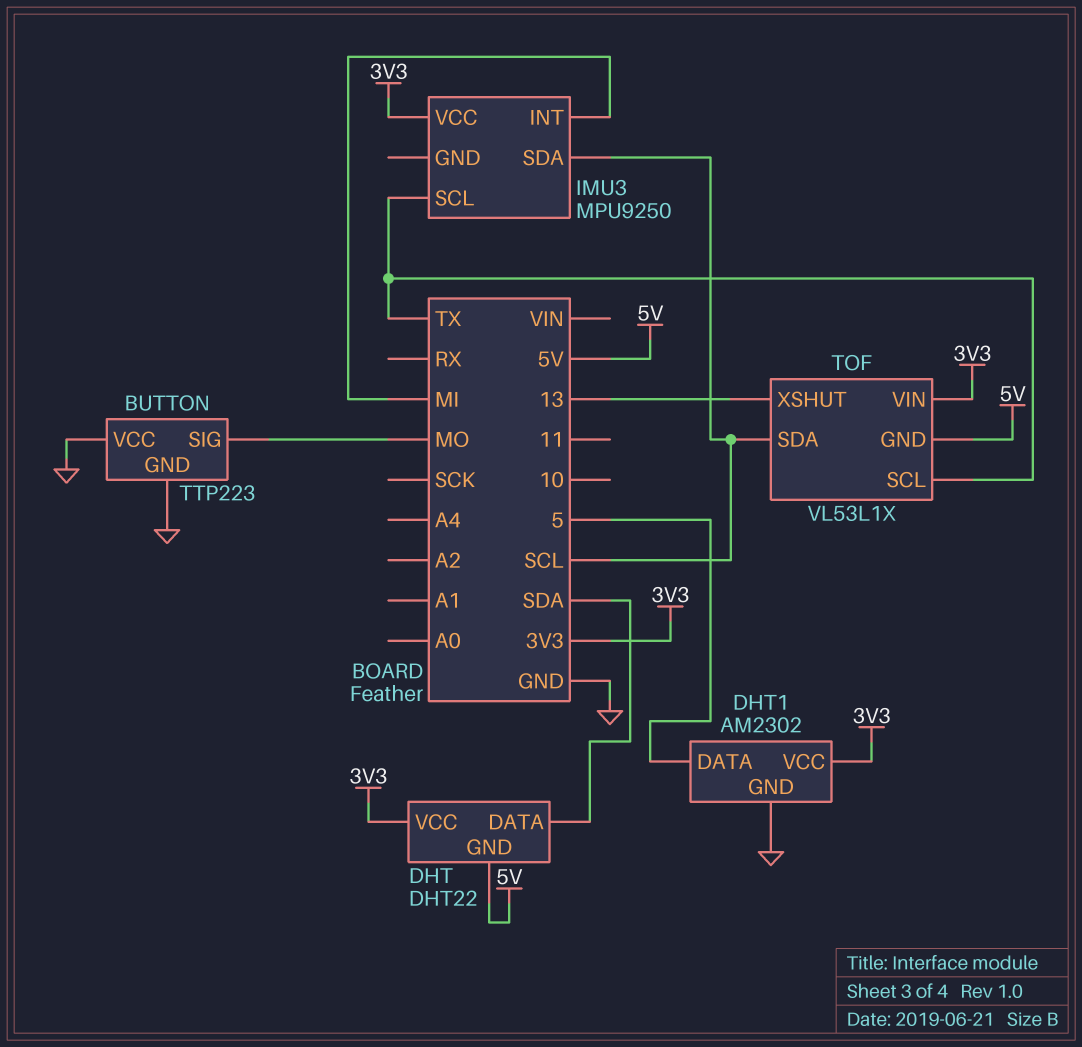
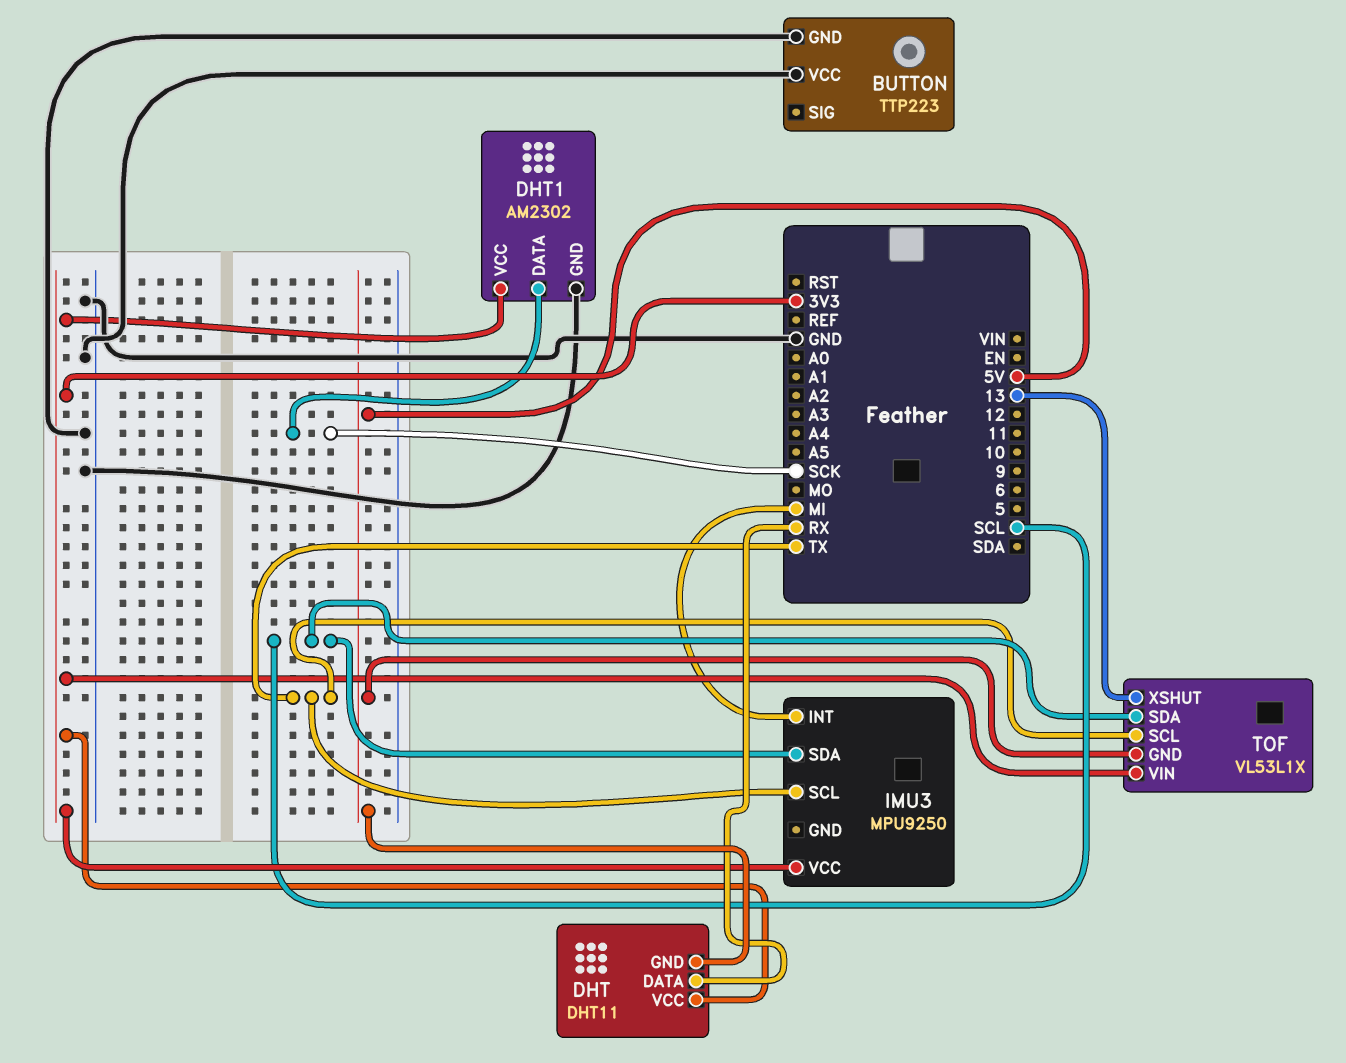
BUTTON pin SIG: MO -> none
DHT: DHT22 -> DHT11
DHT pin DATA: SDA -> RX
DHT1 pin DATA: 5 -> SCK

